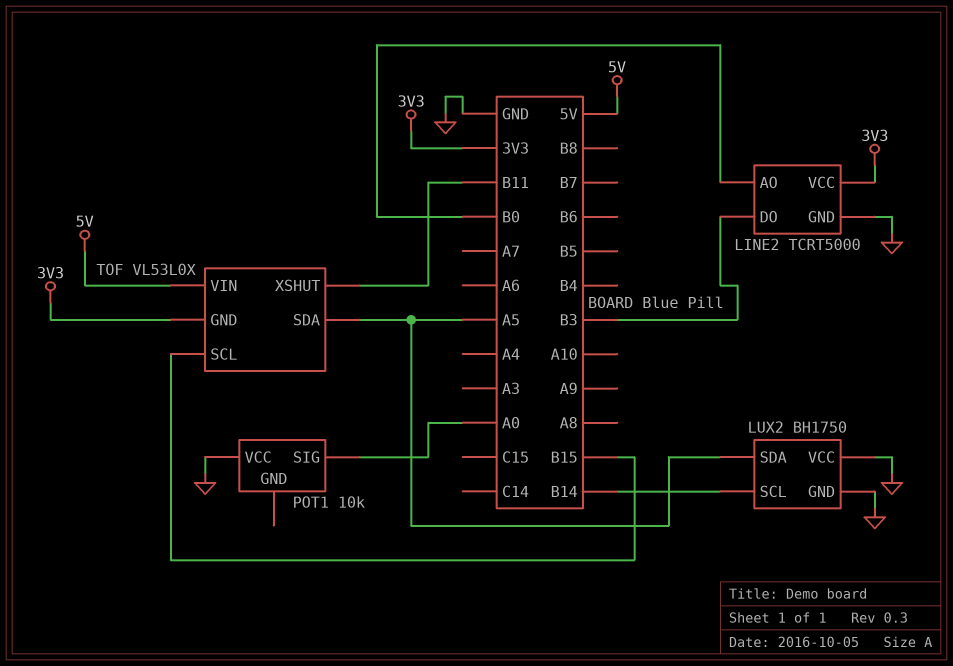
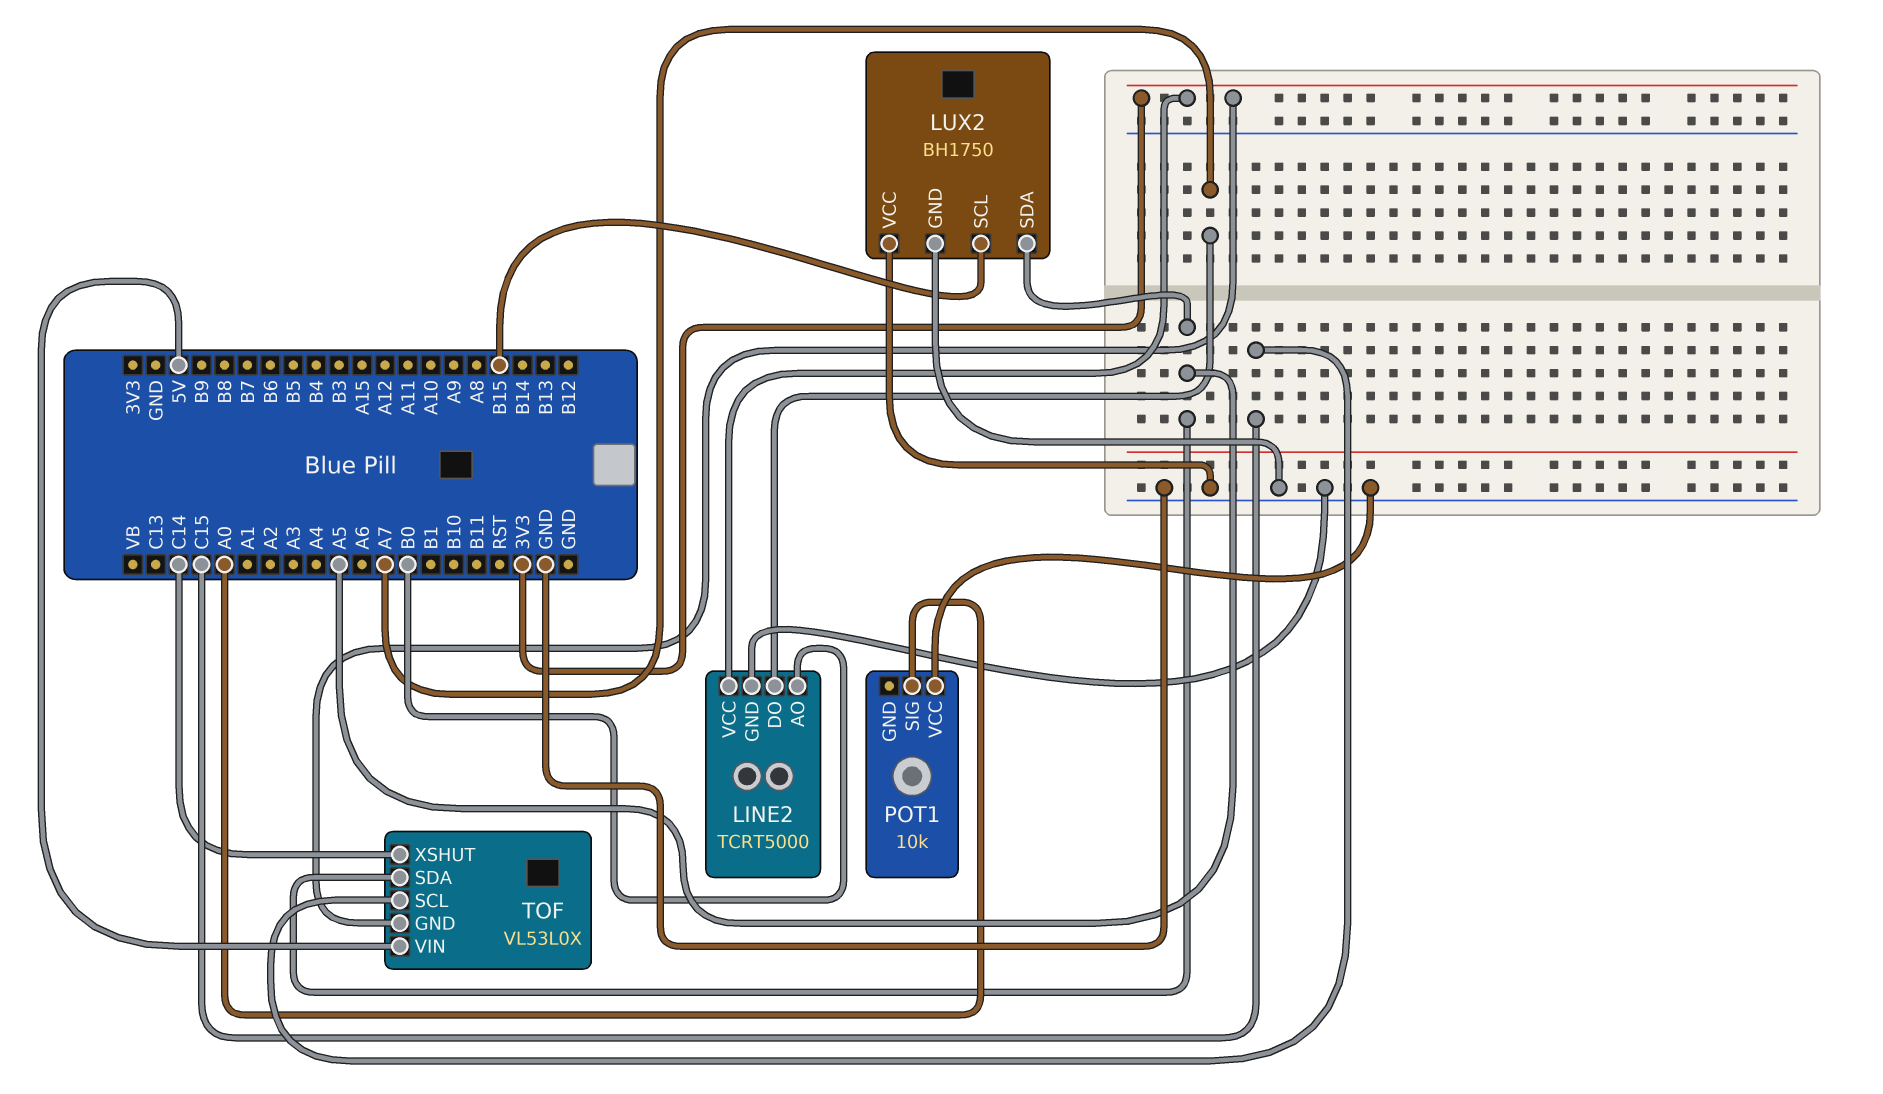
LINE2 pin DO: B3 -> A7
LUX2 pin SCL: B14 -> B15
TOF pin SCL: B15 -> C15
TOF pin XSHUT: B11 -> C14

